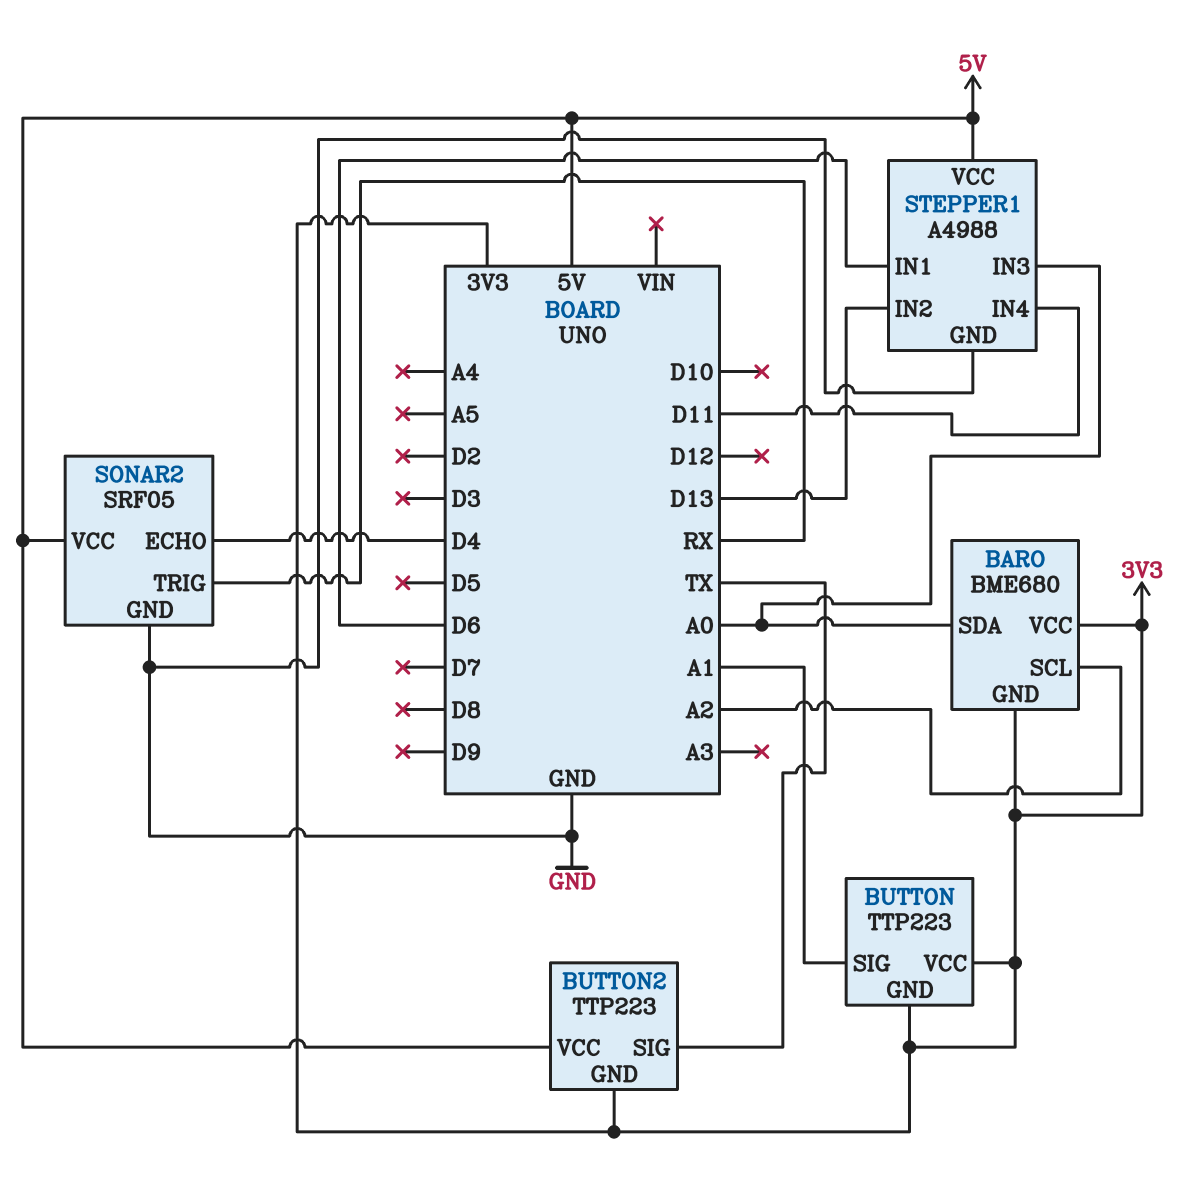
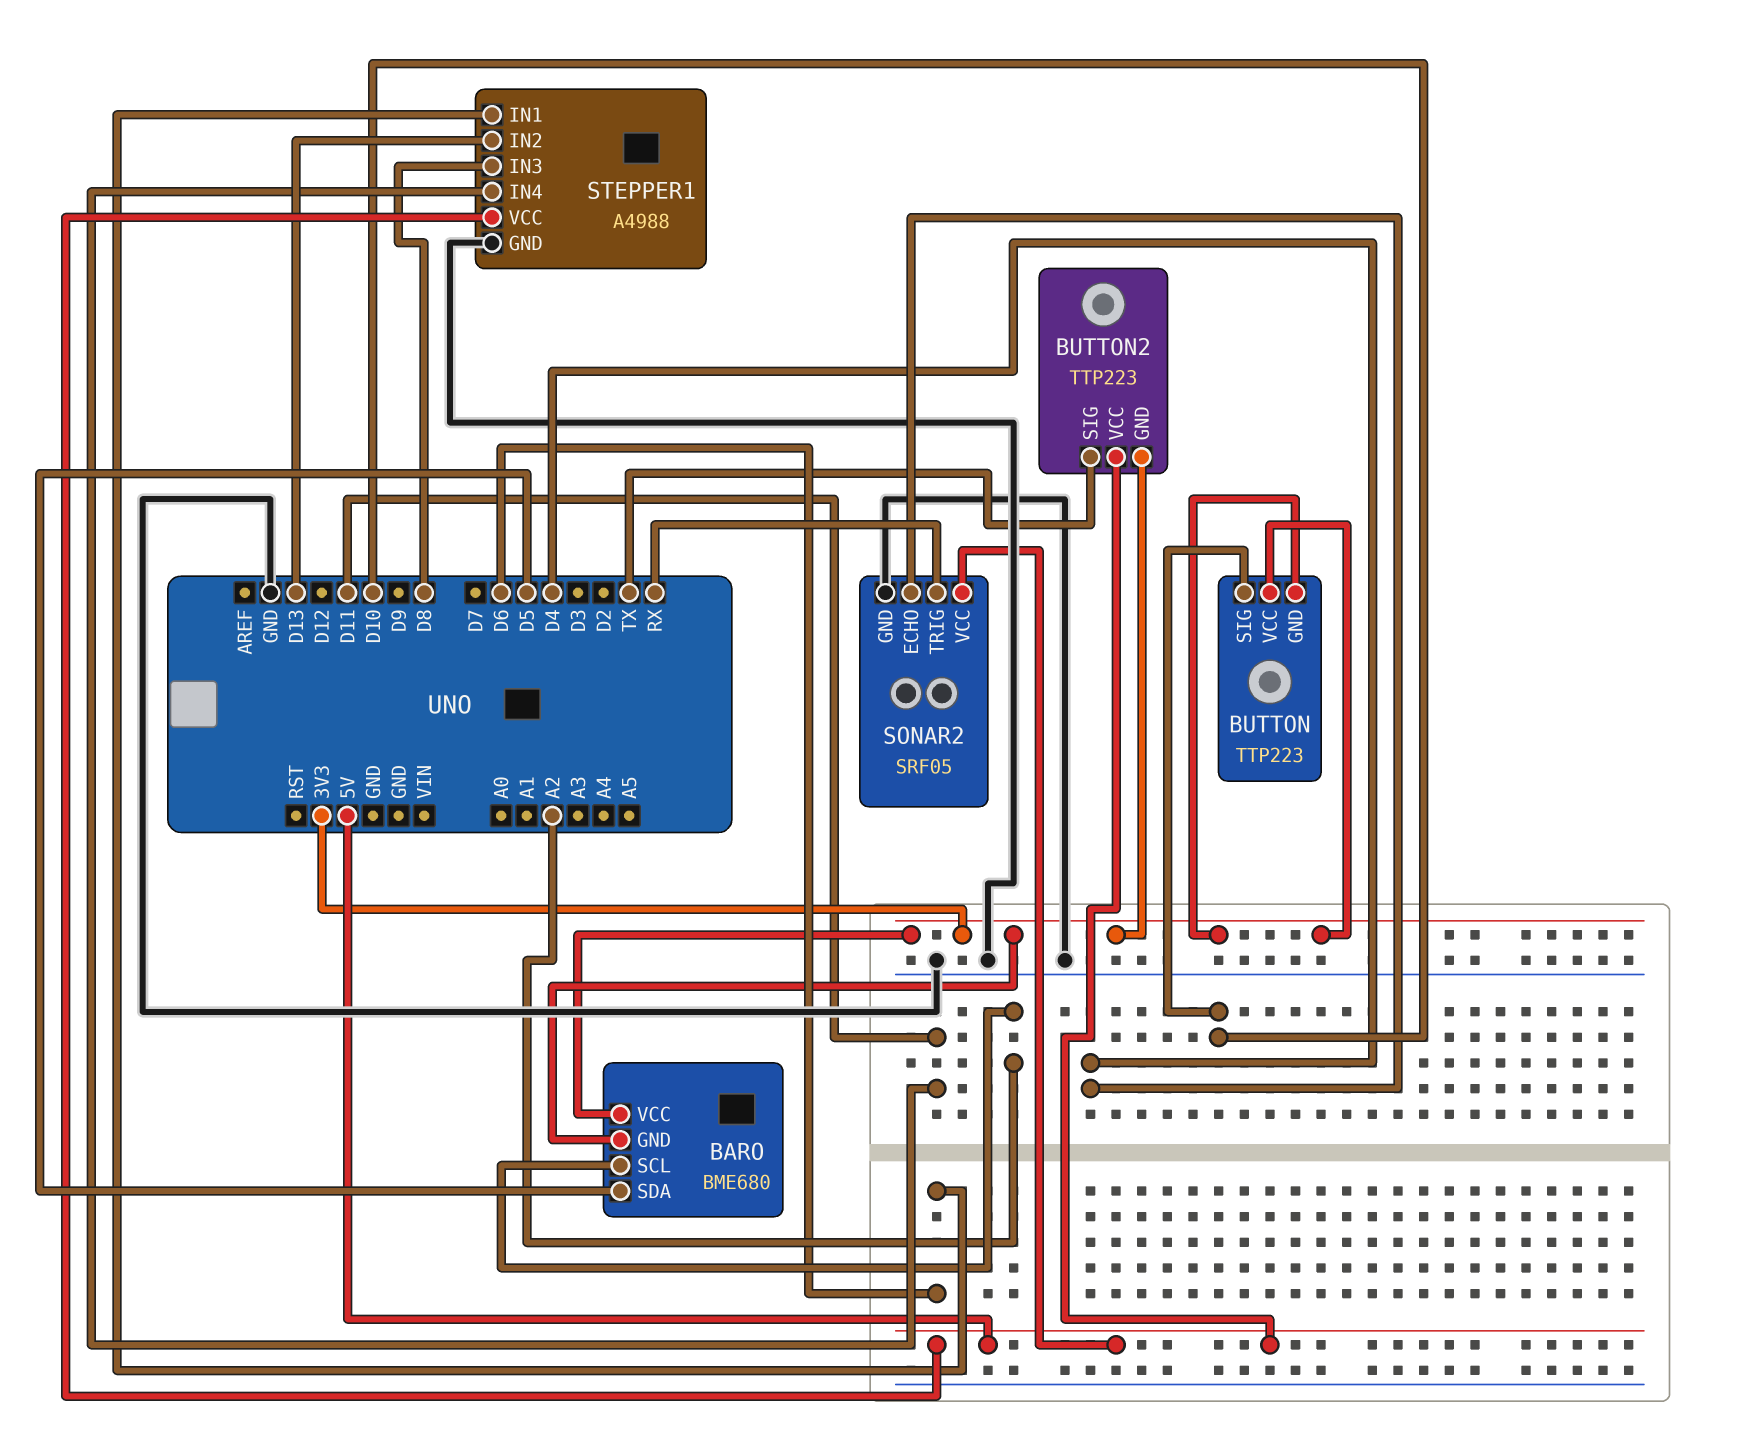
BARO pin SDA: A0 -> D5
BUTTON pin SIG: A1 -> D10
STEPPER1 pin IN3: A0 -> D8

